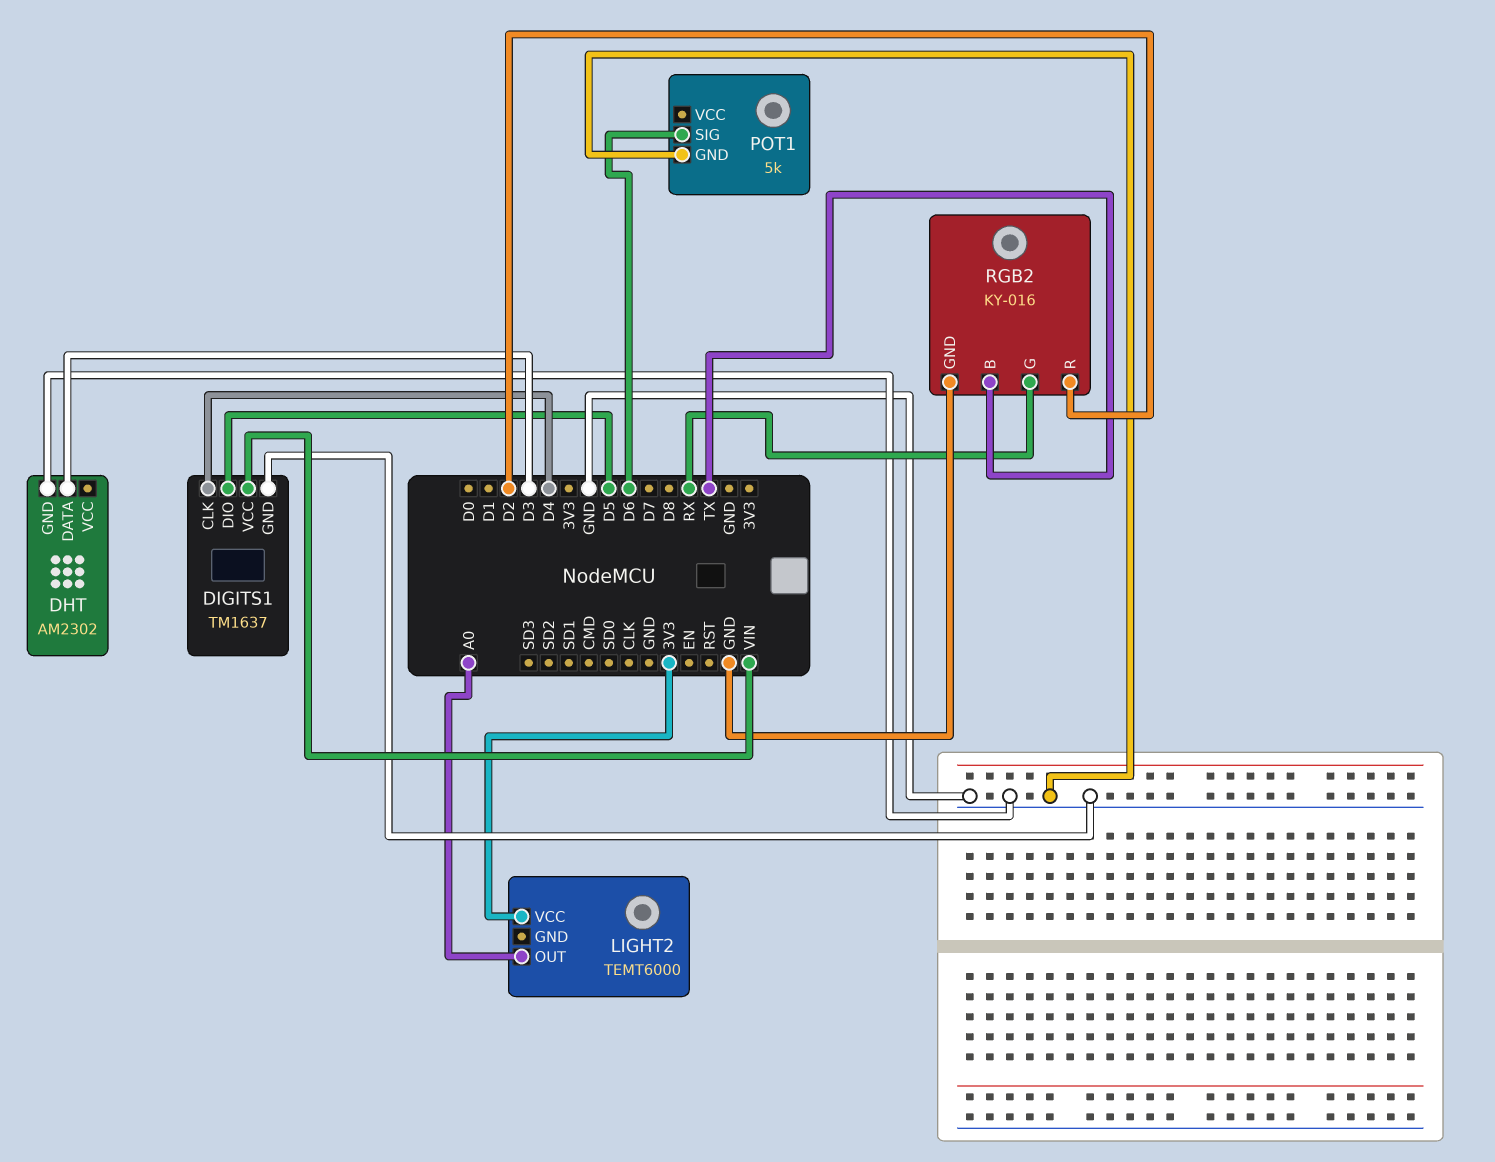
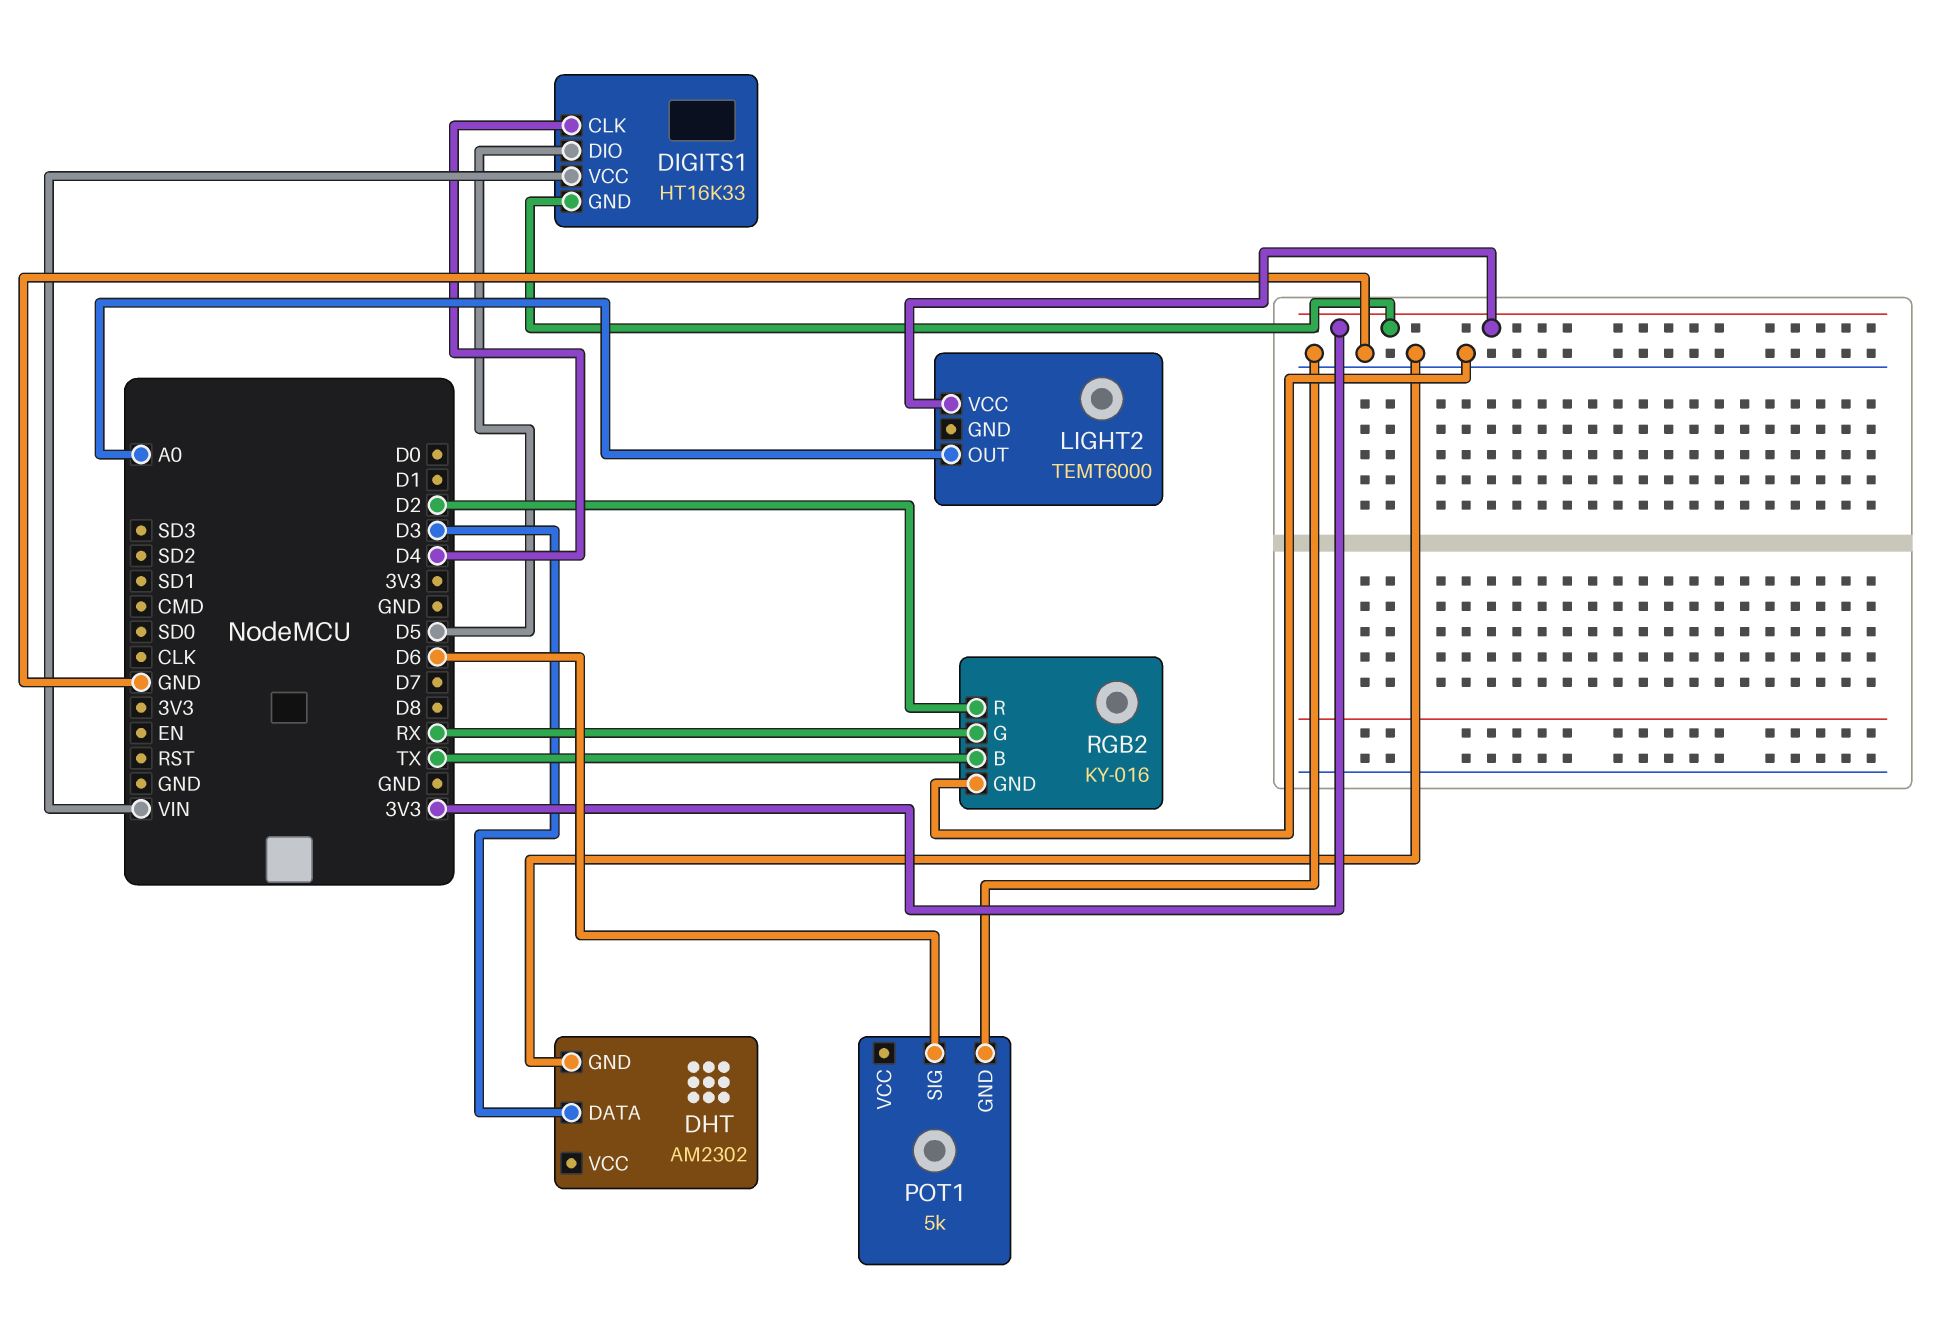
DIGITS1: TM1637 -> HT16K33
DIGITS1 pin GND: GND -> 3V3

